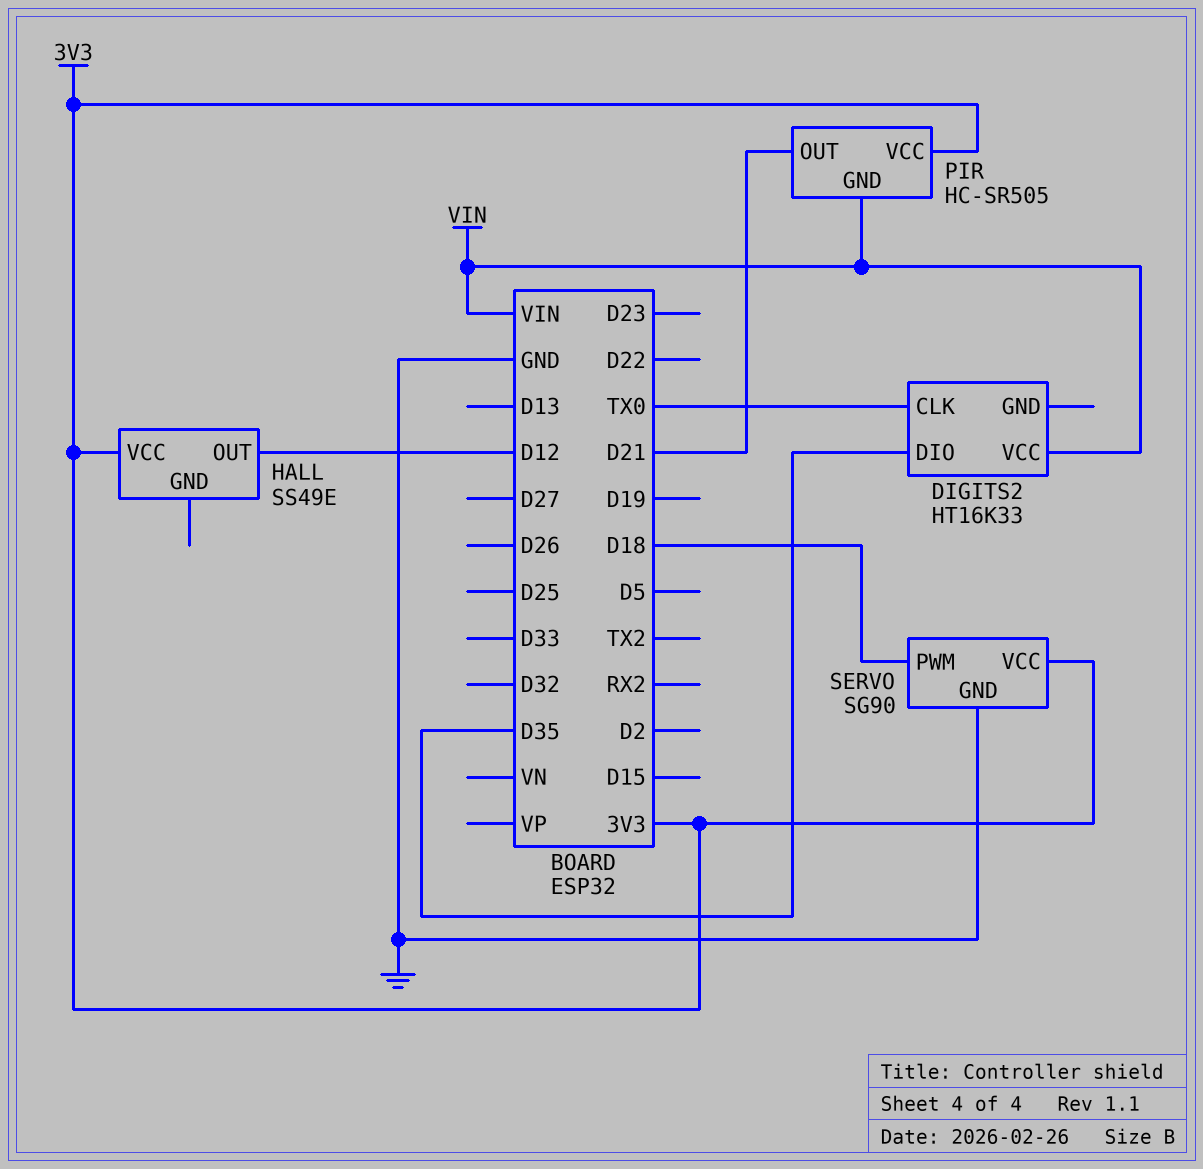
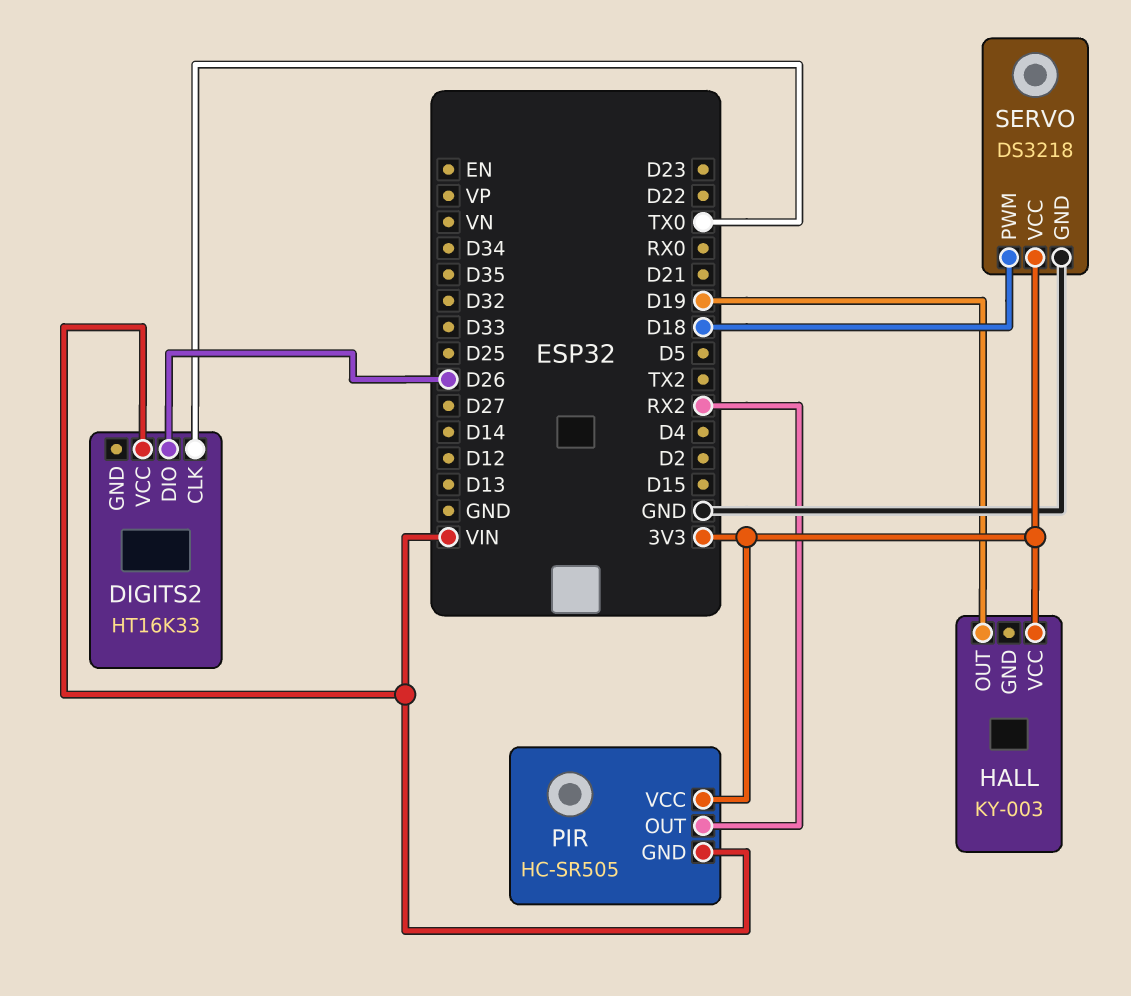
DIGITS2 pin DIO: D35 -> D26
HALL: SS49E -> KY-003
HALL pin OUT: D12 -> D19
PIR pin OUT: D21 -> RX2
SERVO: SG90 -> DS3218

